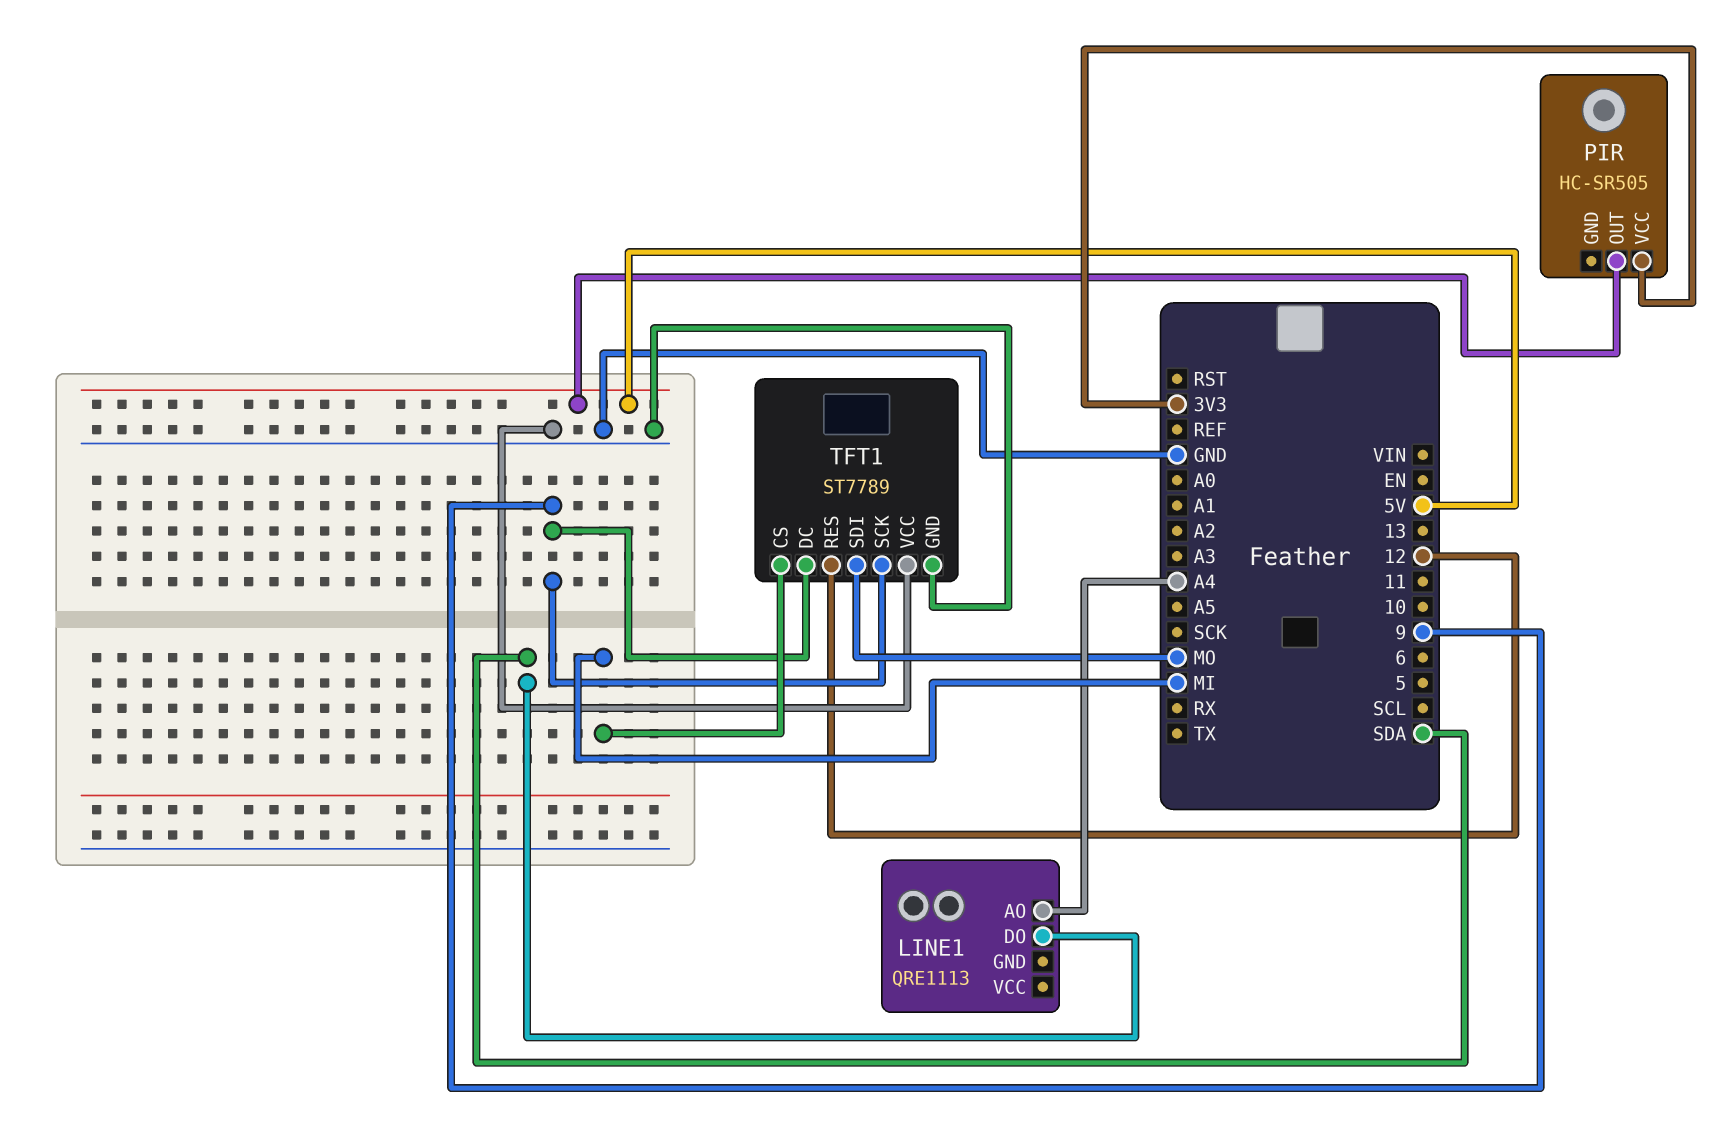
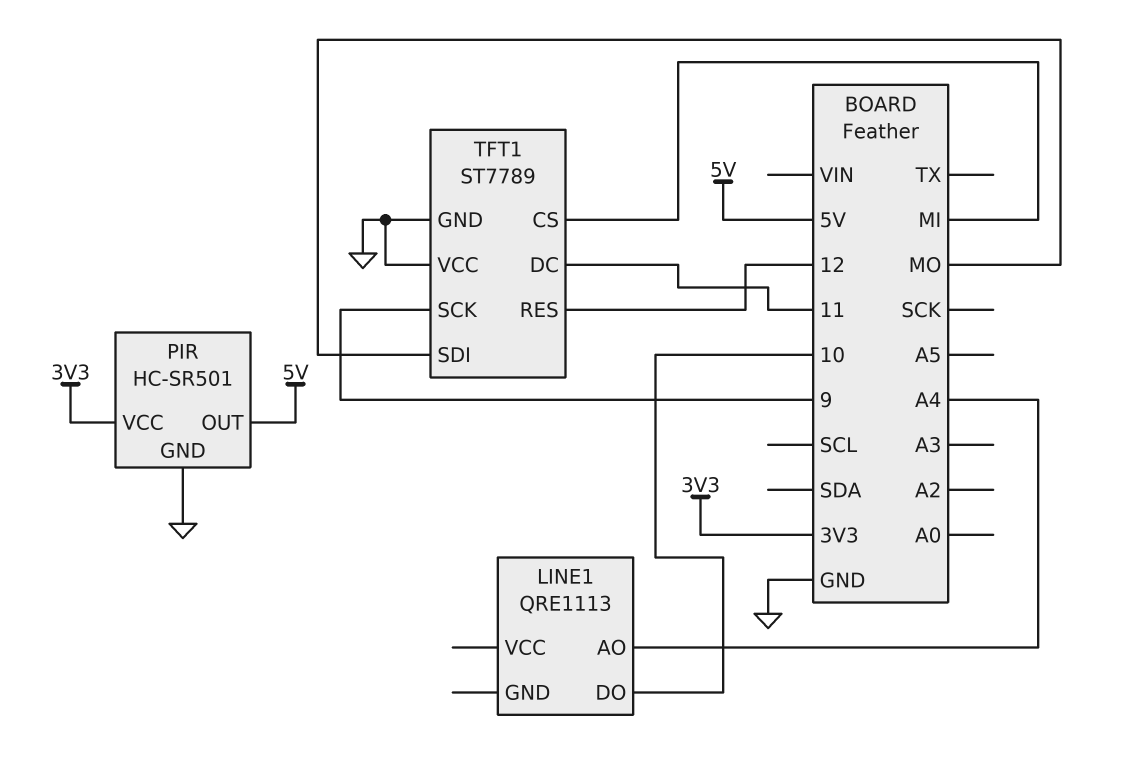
LINE1 pin DO: SDA -> 10
PIR: HC-SR505 -> HC-SR501
PIR pin GND: none -> GND
TFT1 pin DC: 9 -> 11

